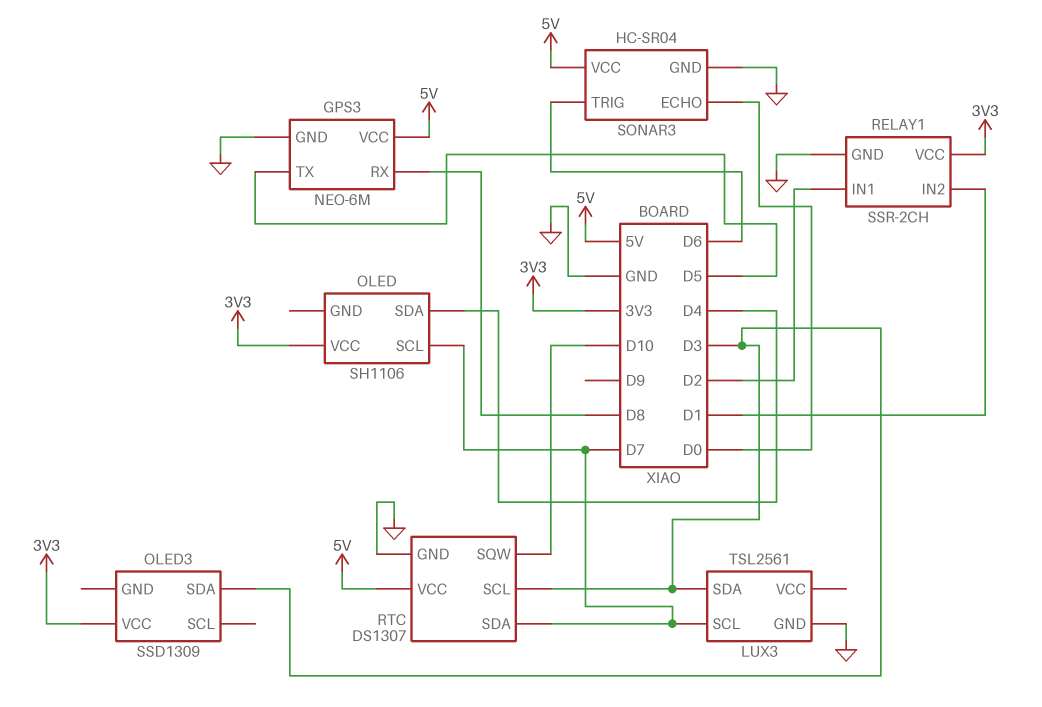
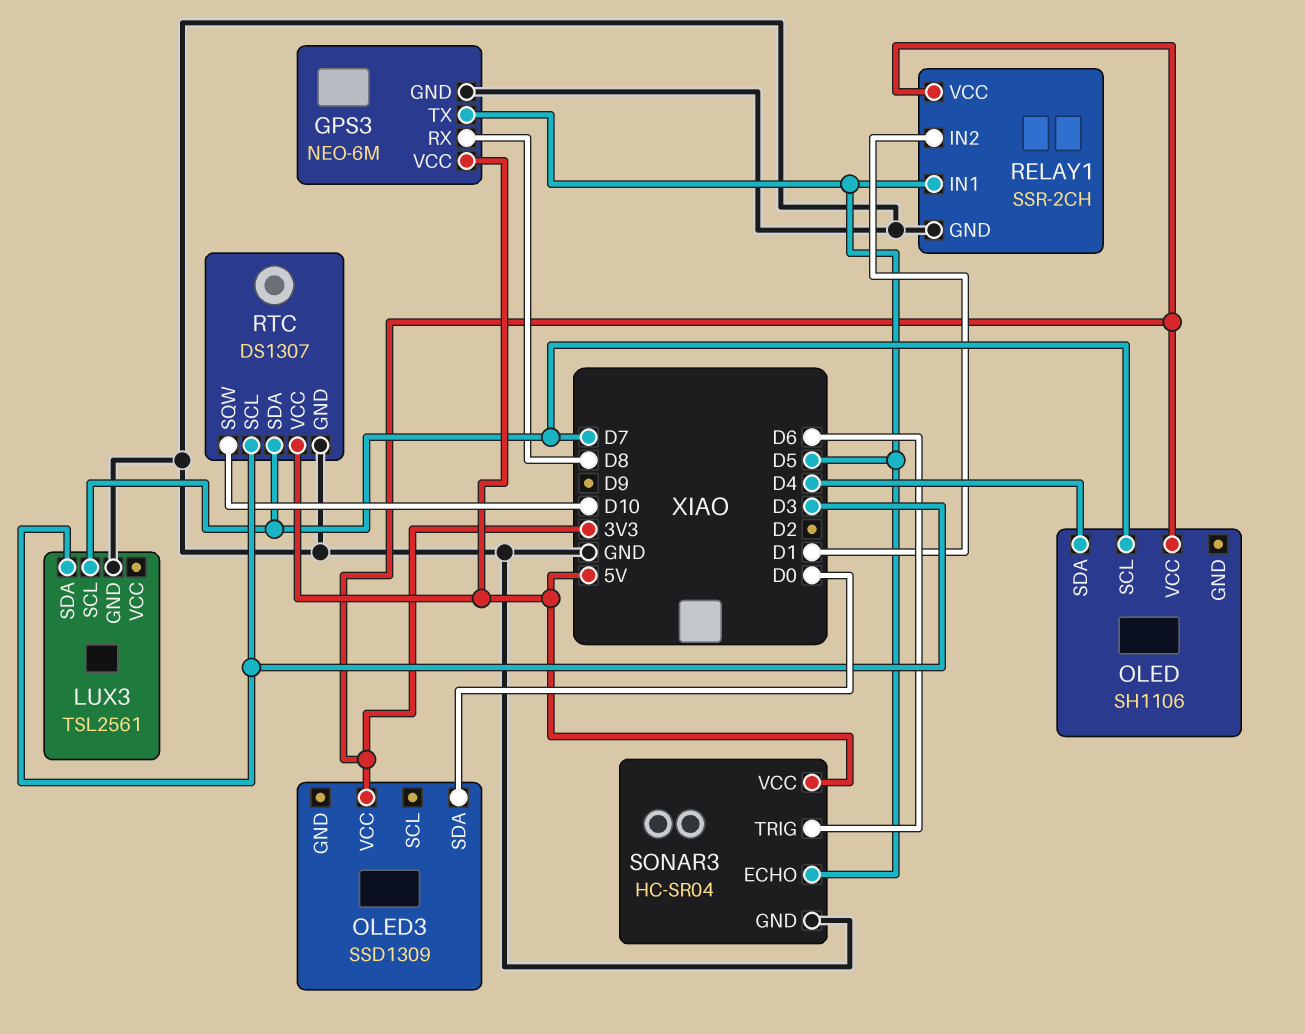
OLED3 pin SDA: D3 -> D0
RELAY1 pin IN1: D2 -> D5
SONAR3 pin ECHO: D0 -> D5

